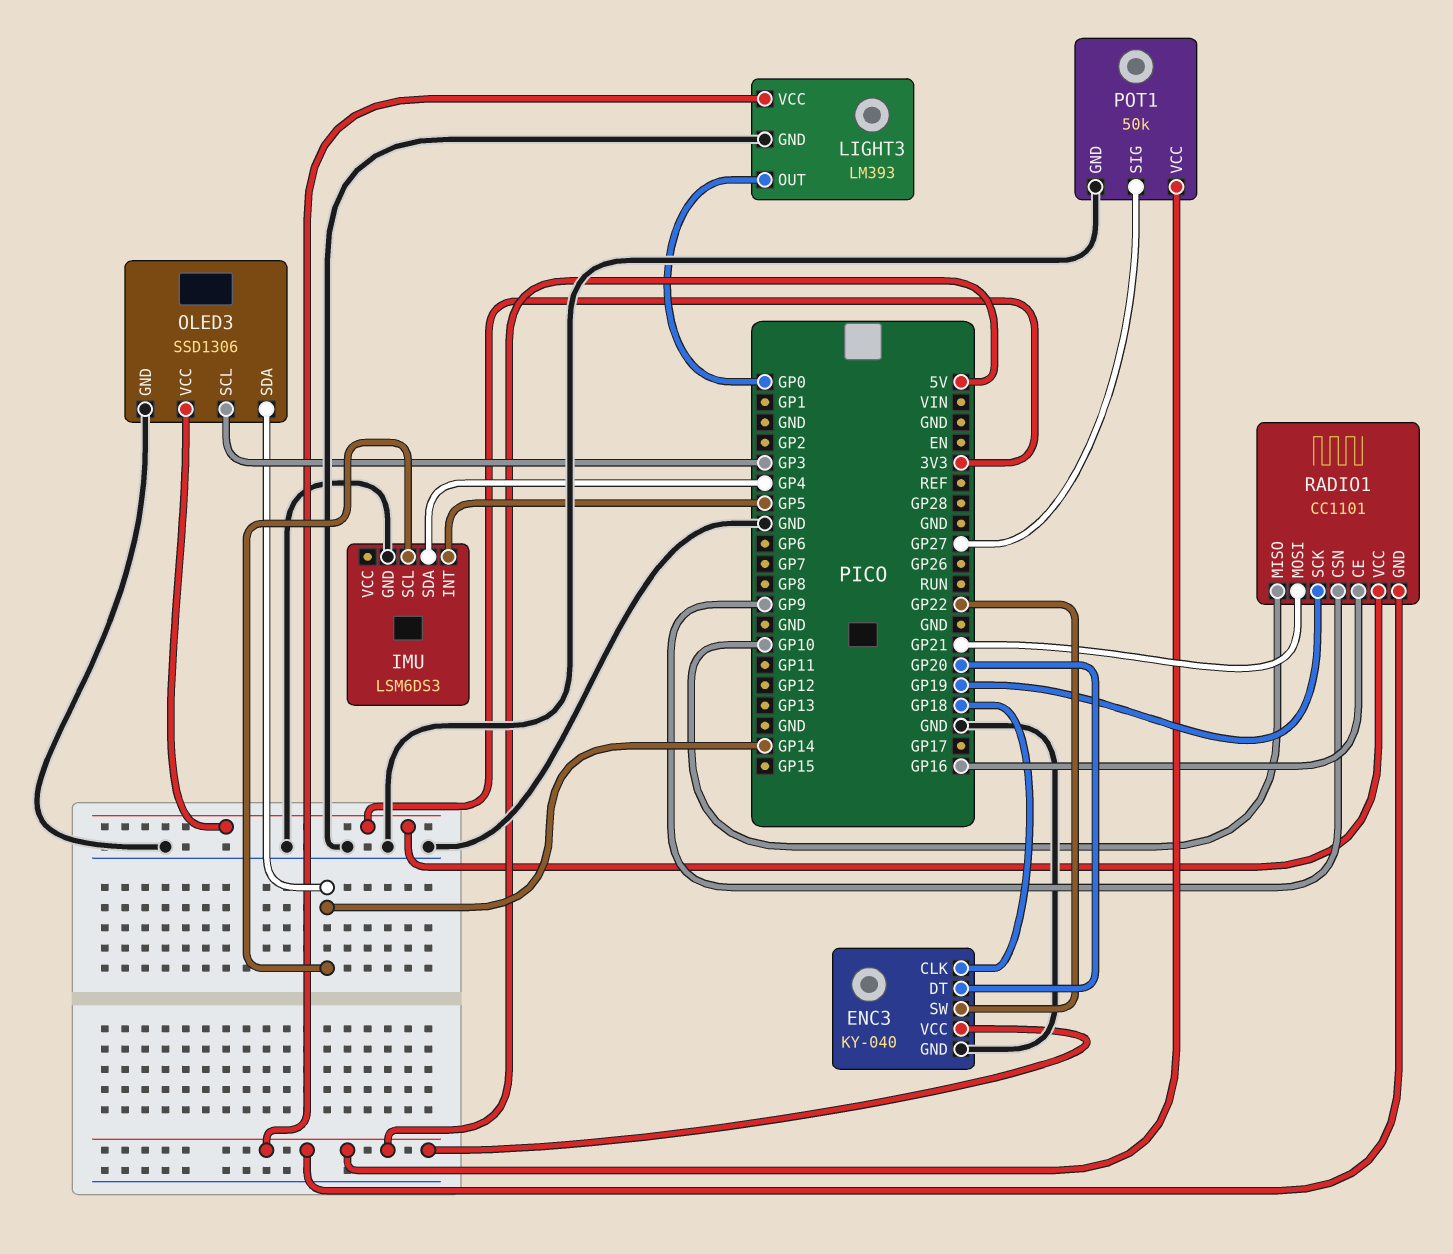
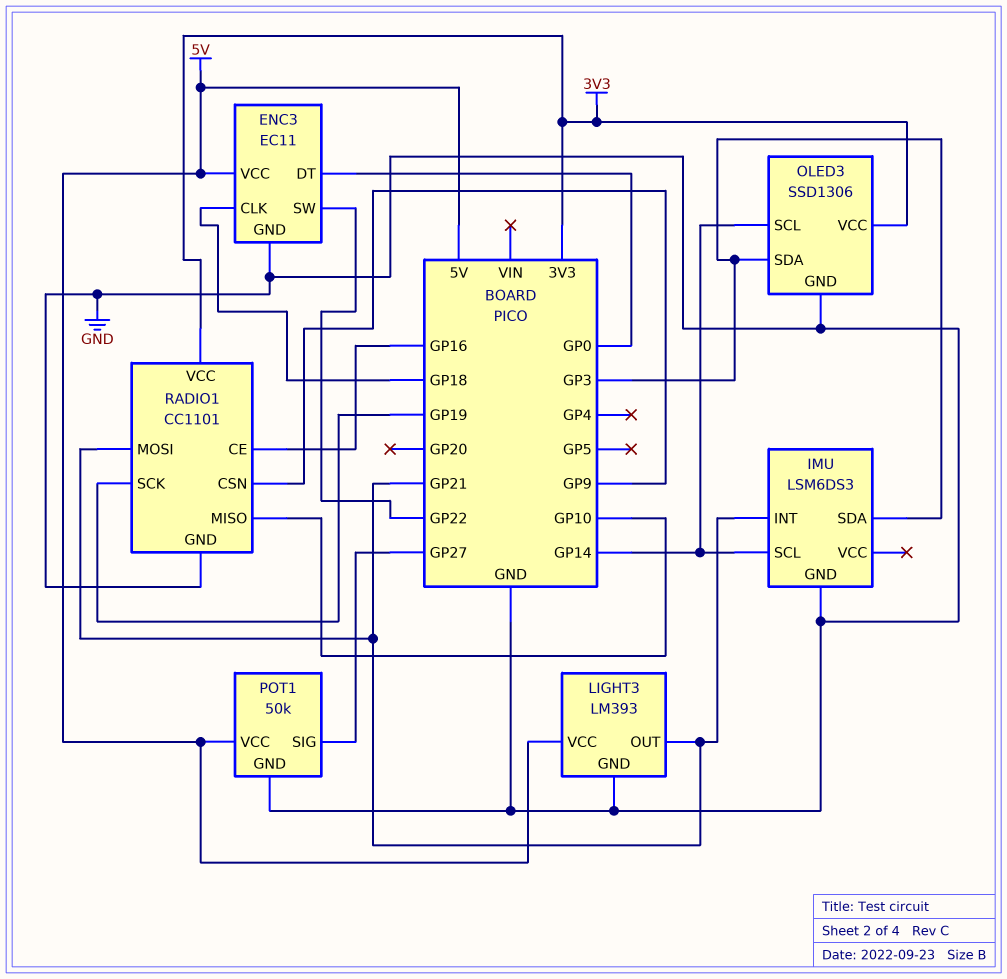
ENC3: KY-040 -> EC11
ENC3 pin DT: GP20 -> GP0
IMU pin INT: GP5 -> GP21
IMU pin SDA: GP4 -> GP3
LIGHT3 pin OUT: GP0 -> GP21
OLED3 pin SCL: GP3 -> GP14
OLED3 pin SDA: GP14 -> GP3
RADIO1 pin GND: 5V -> GND

